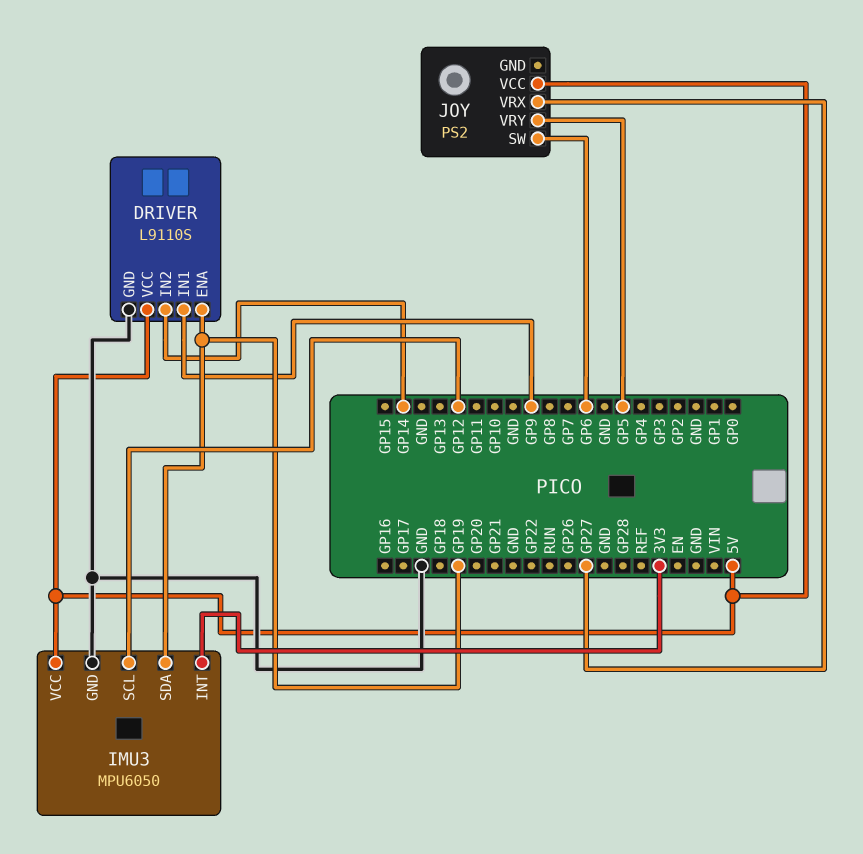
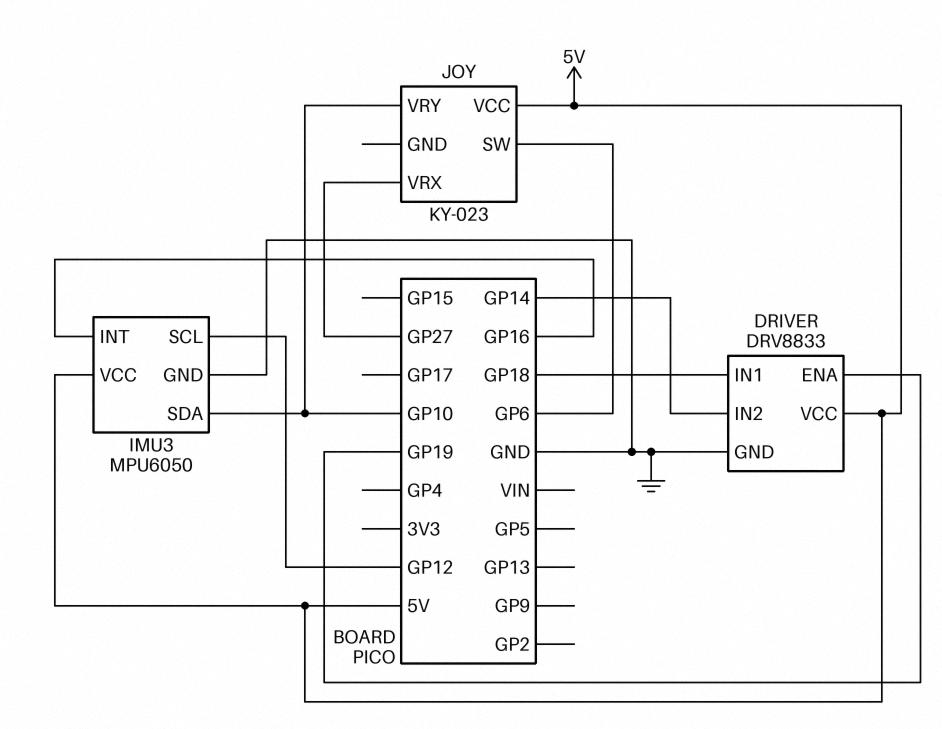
DRIVER: L9110S -> DRV8833
DRIVER pin IN1: GP9 -> GP18
IMU3 pin INT: 3V3 -> GP16
IMU3 pin SDA: GP19 -> GP10
JOY: PS2 -> KY-023
JOY pin VRY: GP5 -> GP10

